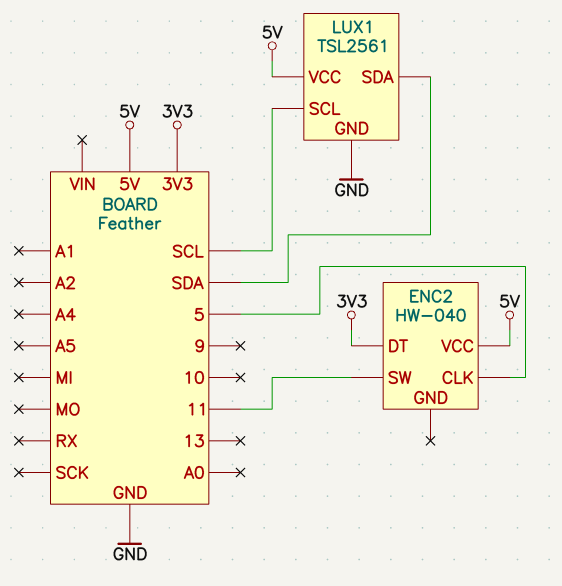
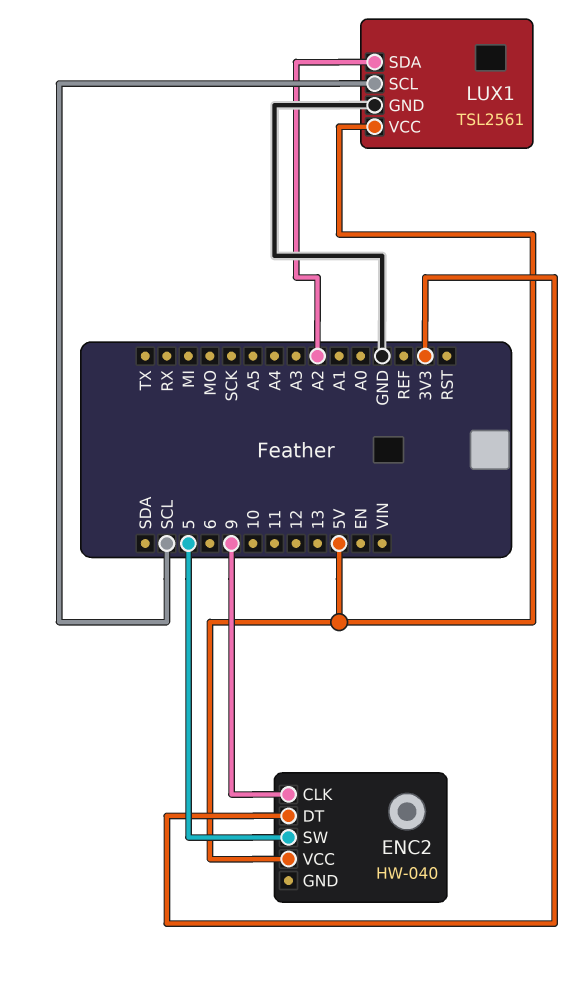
ENC2 pin CLK: 5 -> 9
ENC2 pin SW: 11 -> 5
LUX1 pin SDA: SDA -> A2

